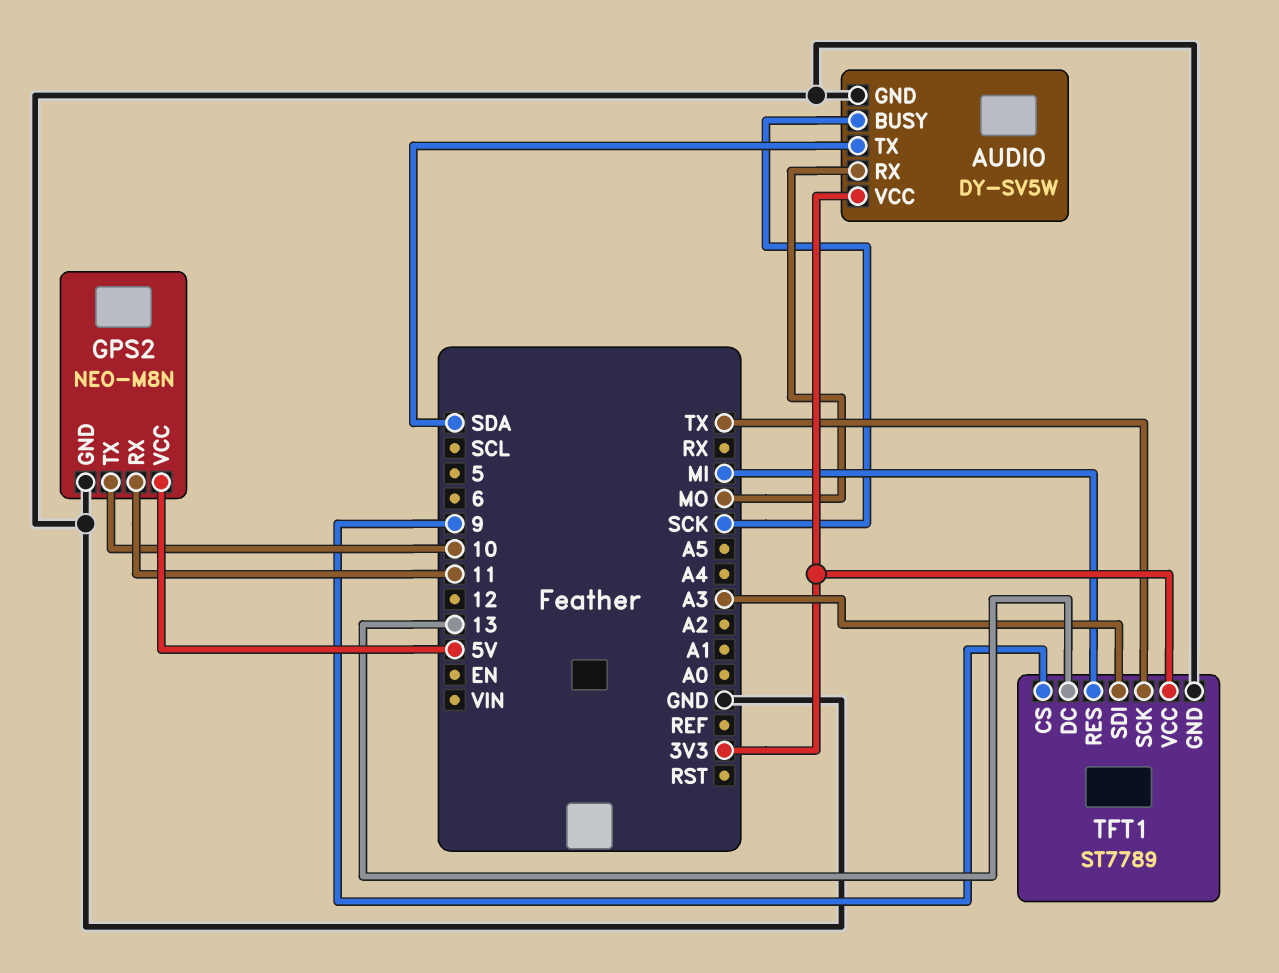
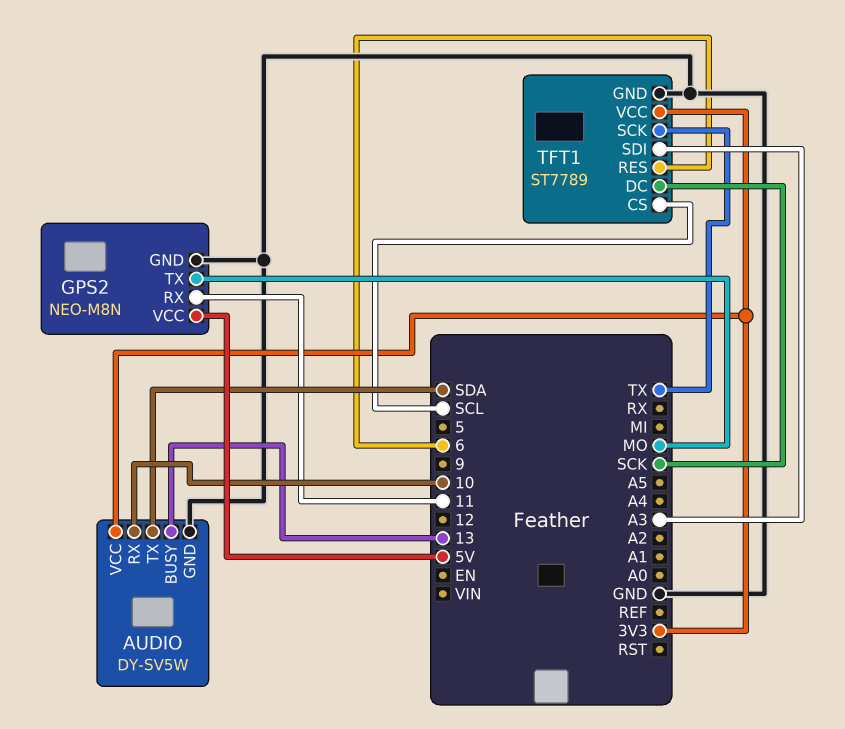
AUDIO pin BUSY: SCK -> 13
AUDIO pin RX: MO -> 10
GPS2 pin TX: 10 -> MO
TFT1 pin CS: 9 -> SCL
TFT1 pin DC: 13 -> SCK
TFT1 pin RES: MI -> 6

